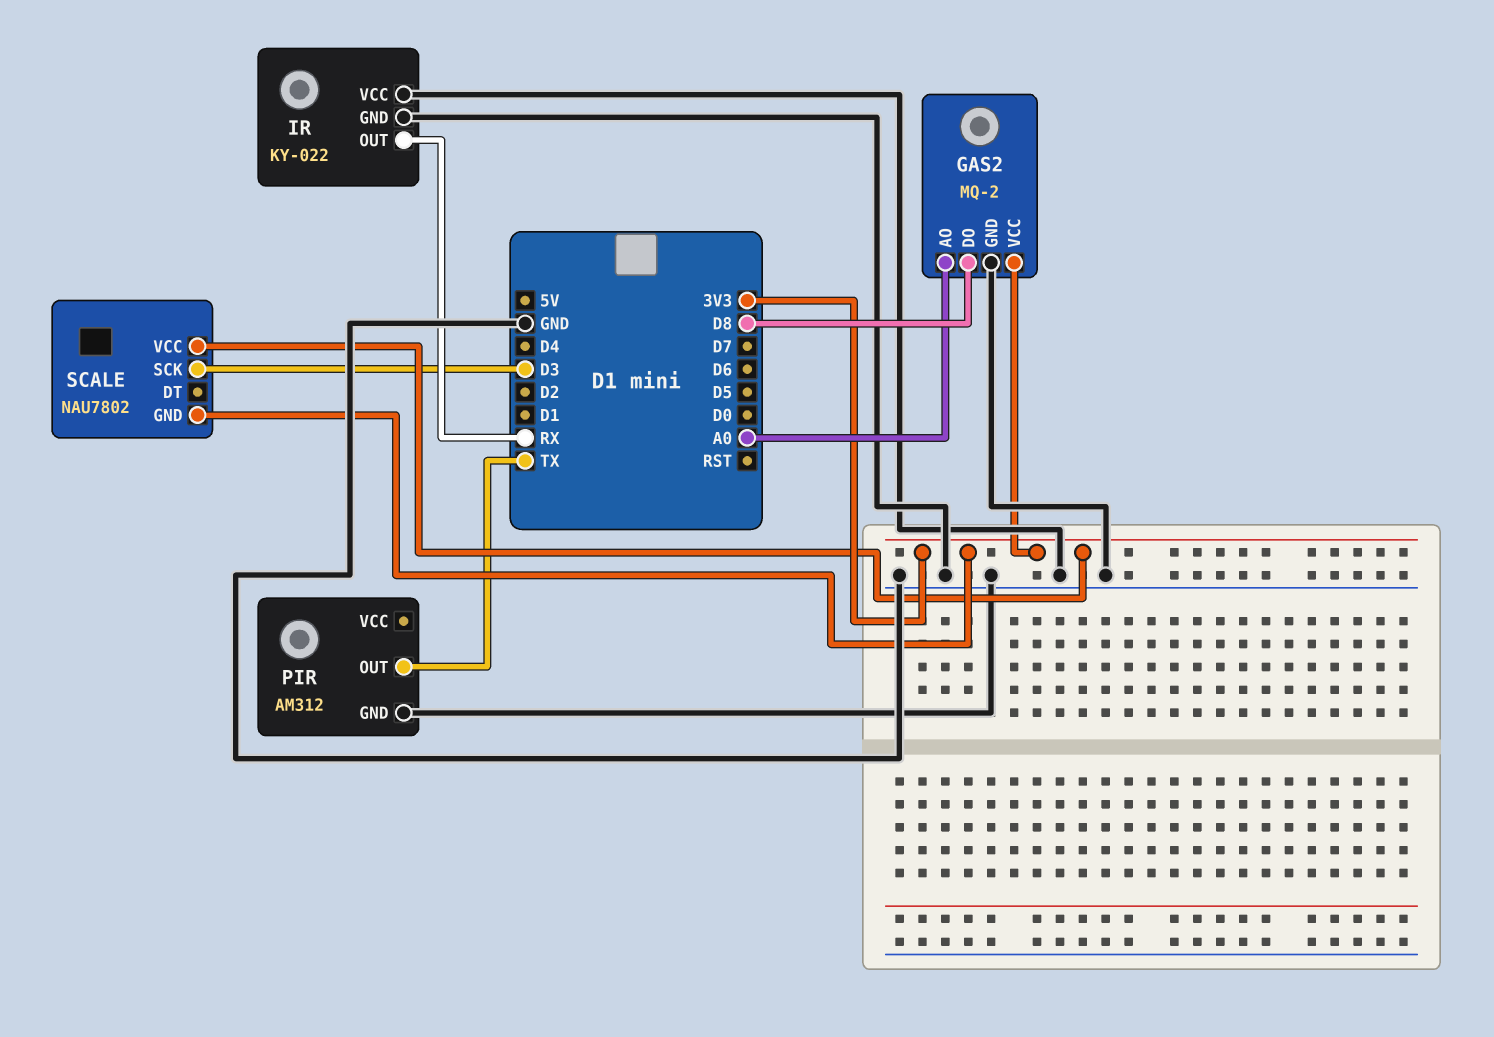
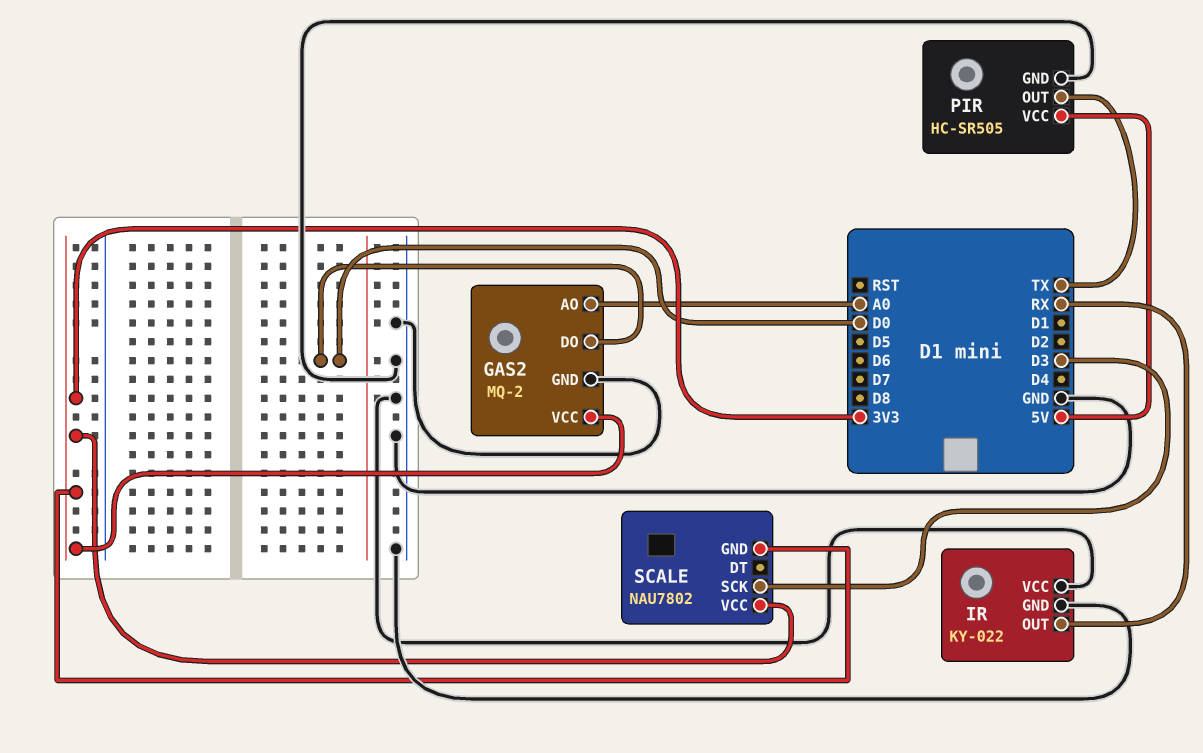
GAS2 pin DO: D8 -> D0
PIR: AM312 -> HC-SR505
PIR pin VCC: none -> 5V

